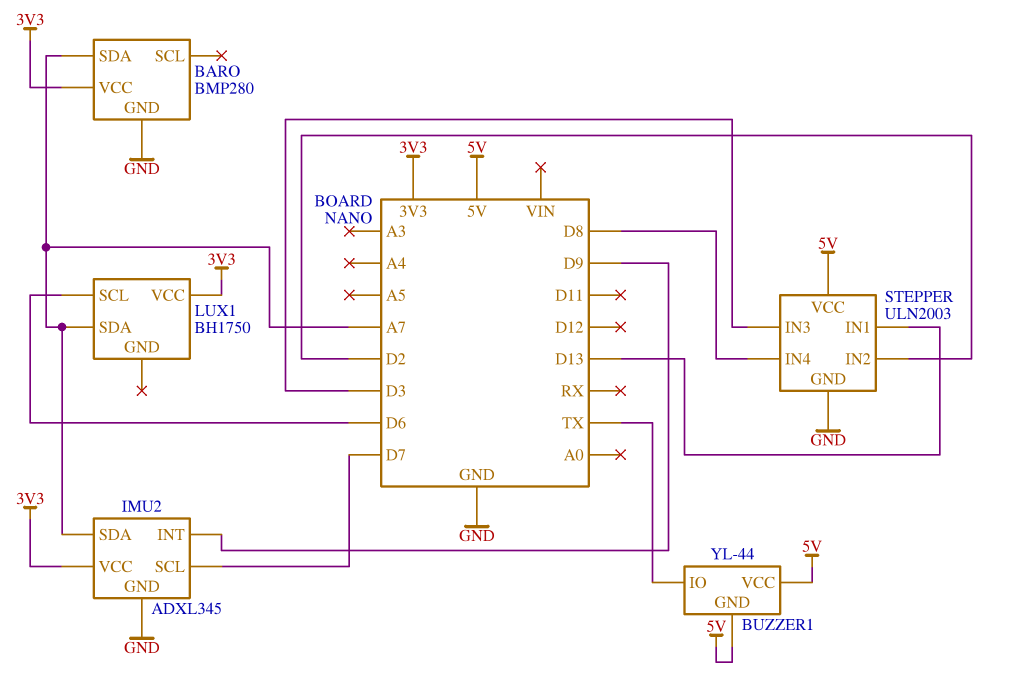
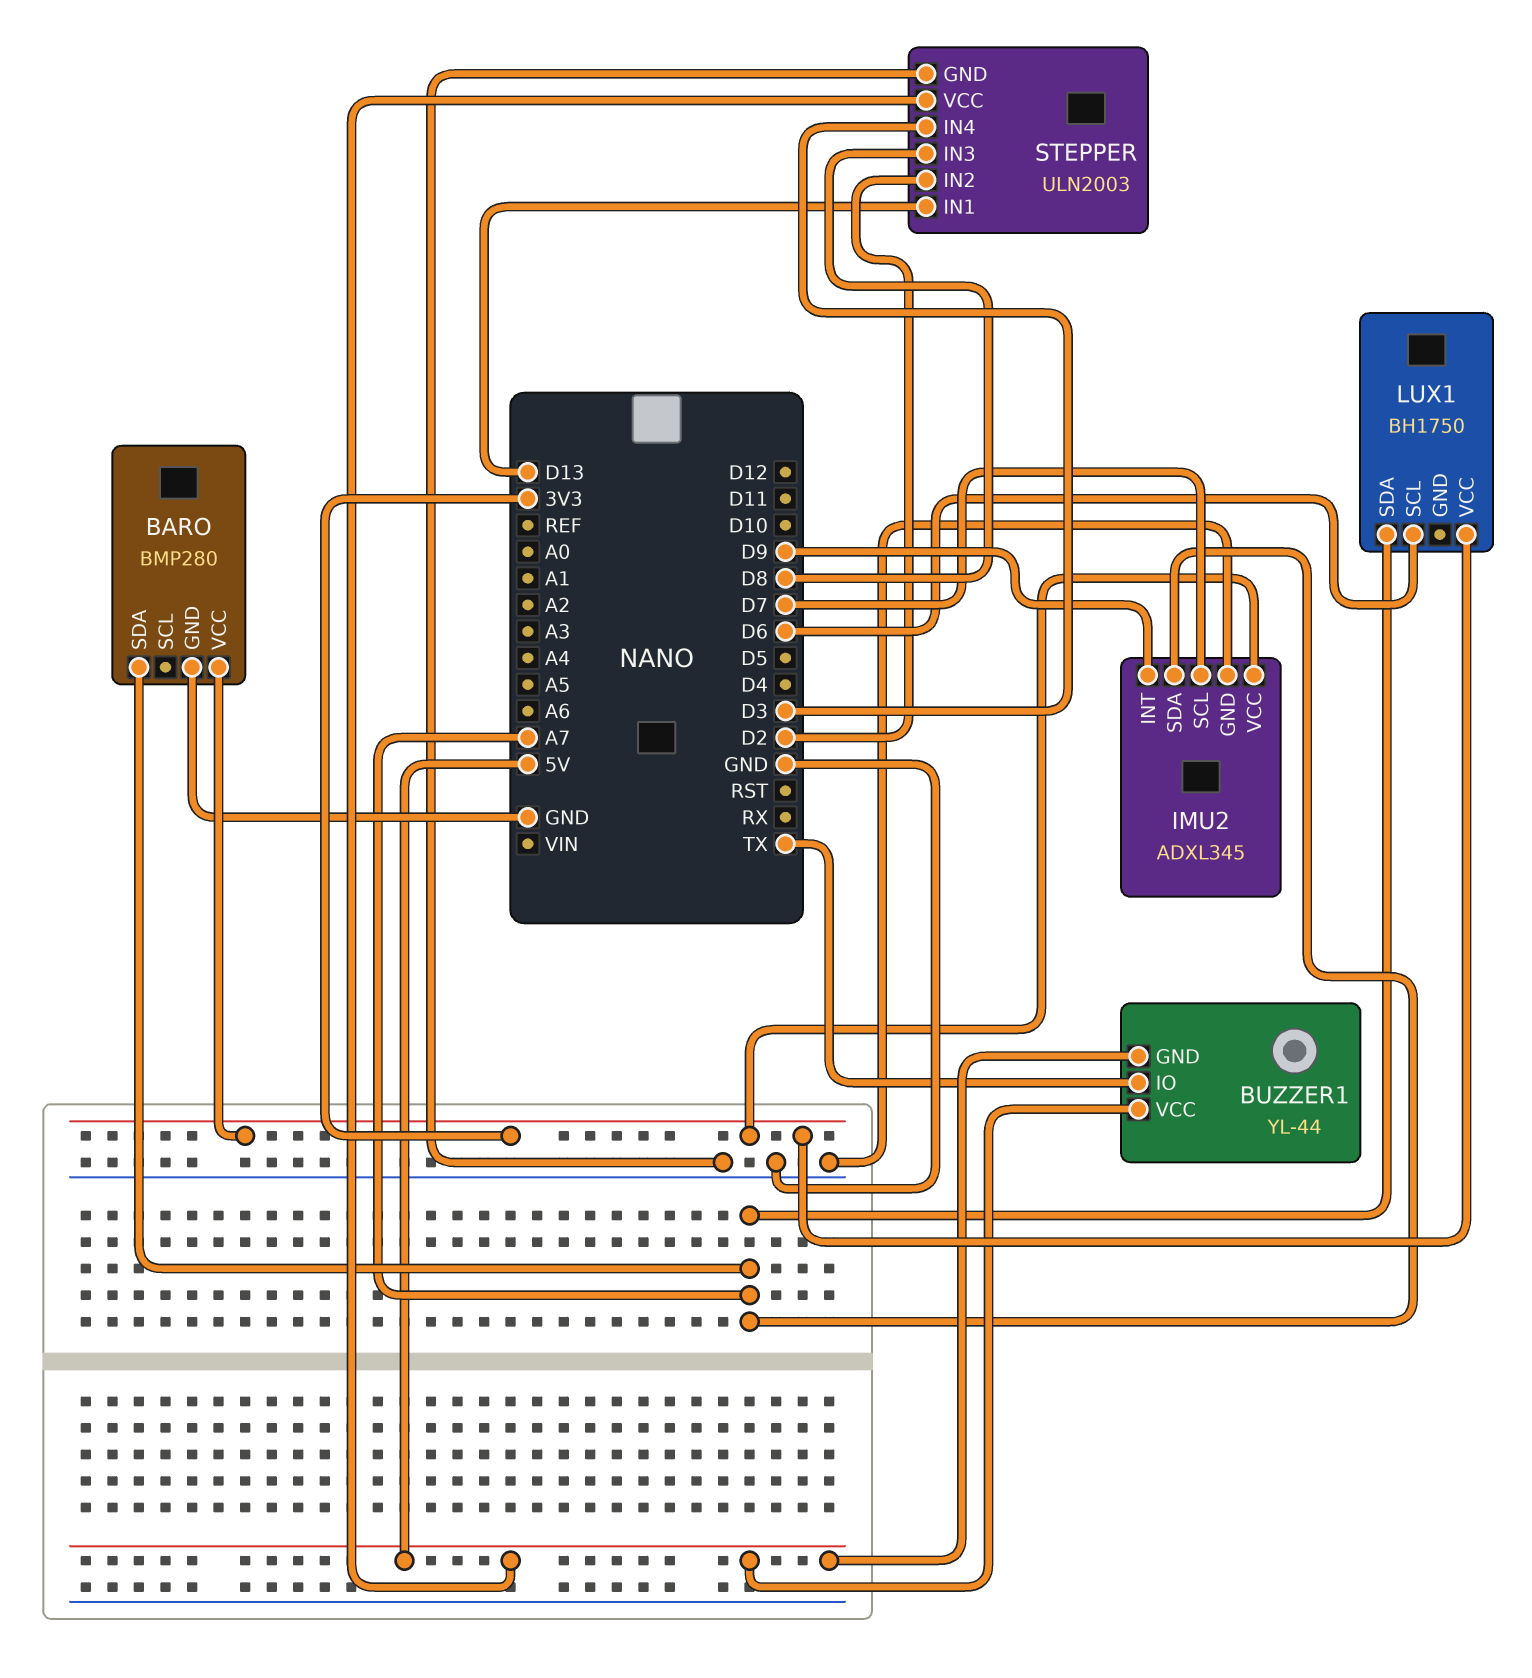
STEPPER pin IN3: D3 -> D8
STEPPER pin IN4: D8 -> D3

